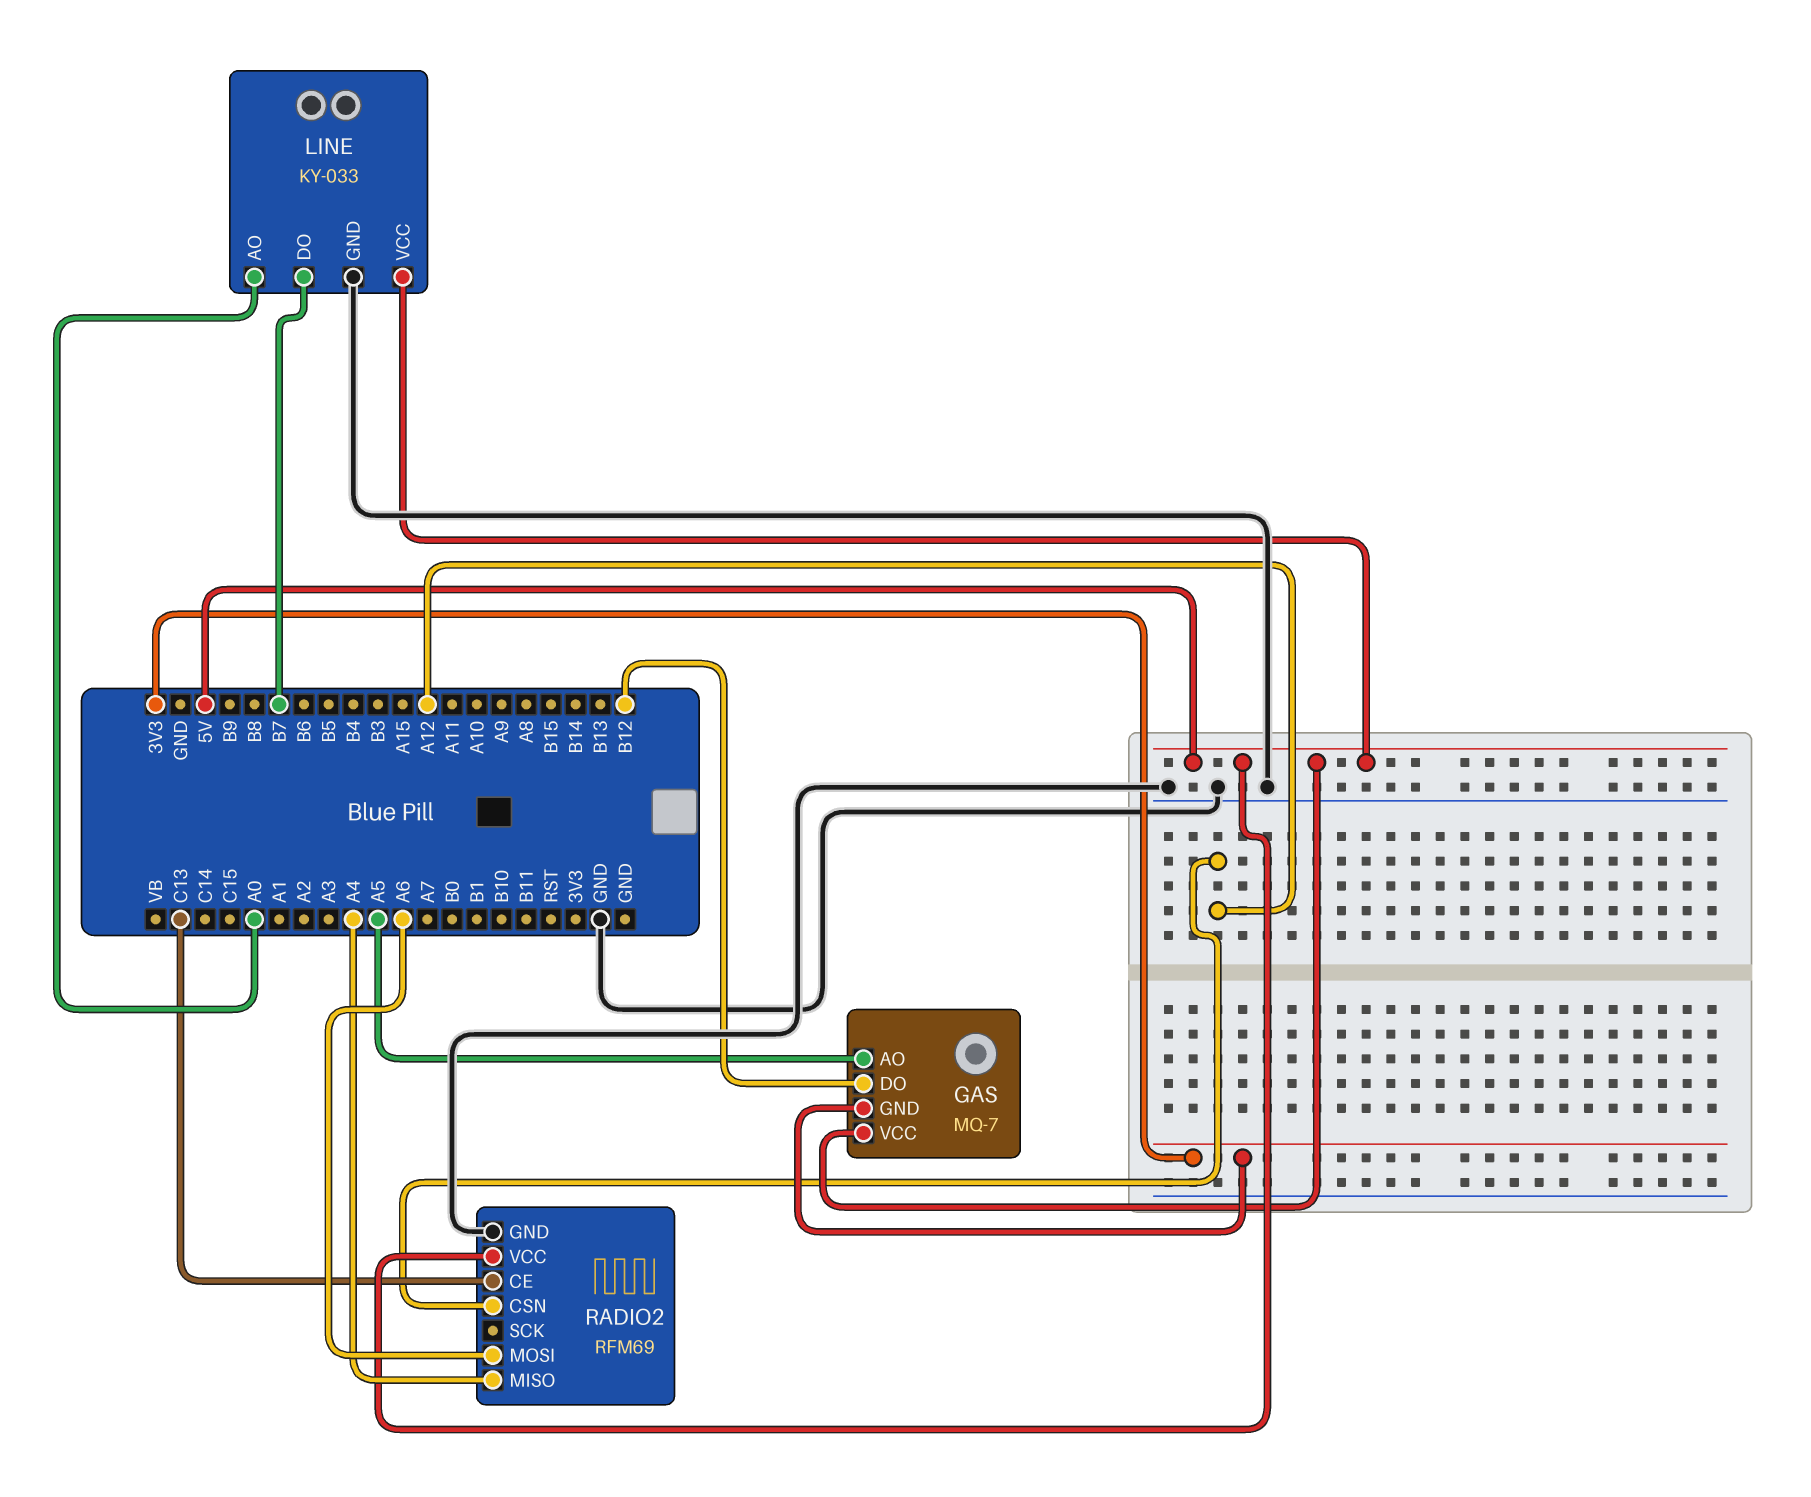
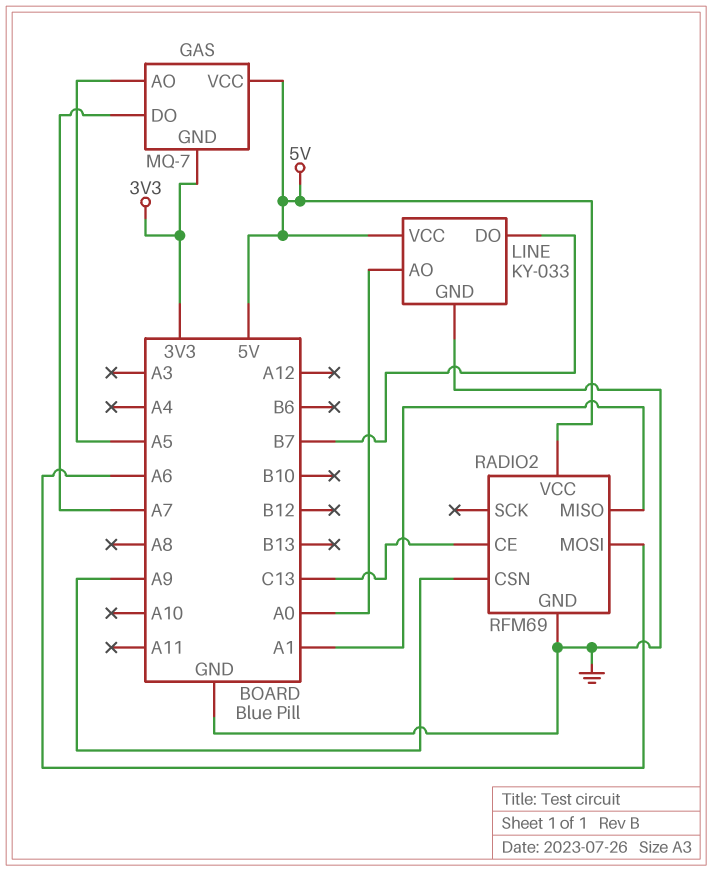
GAS pin DO: B12 -> A7
RADIO2 pin CSN: A12 -> A9
RADIO2 pin MISO: A4 -> A1

